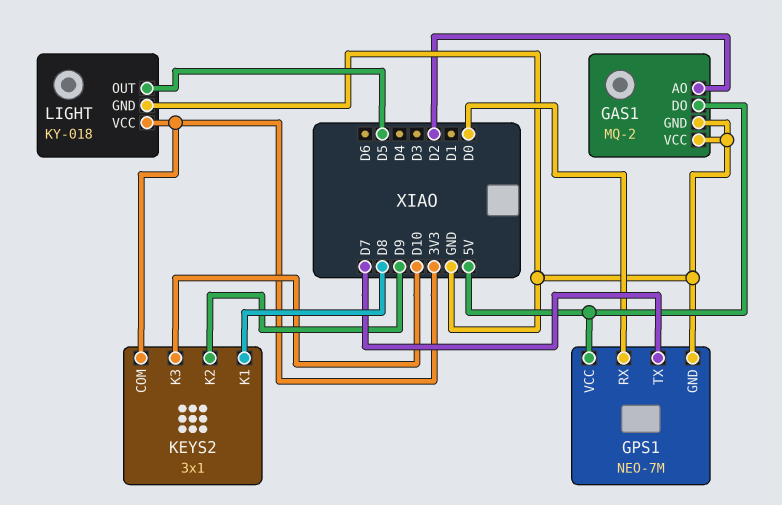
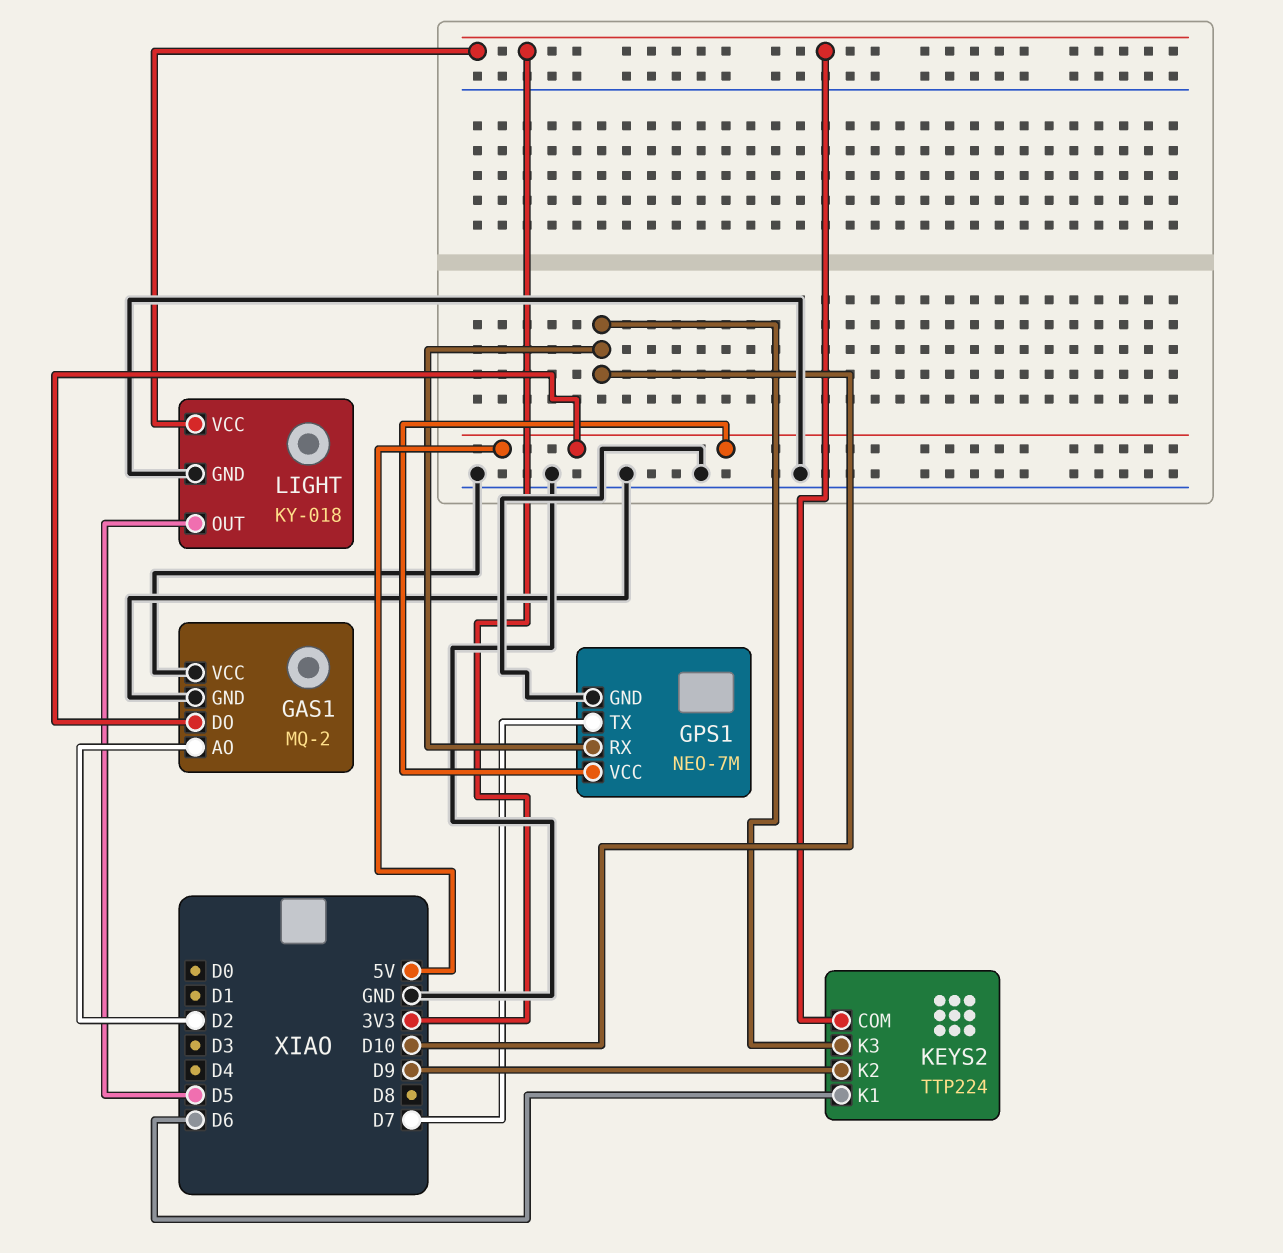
GPS1 pin RX: D0 -> D10
KEYS2: 3x1 -> TTP224
KEYS2 pin K1: D8 -> D6

